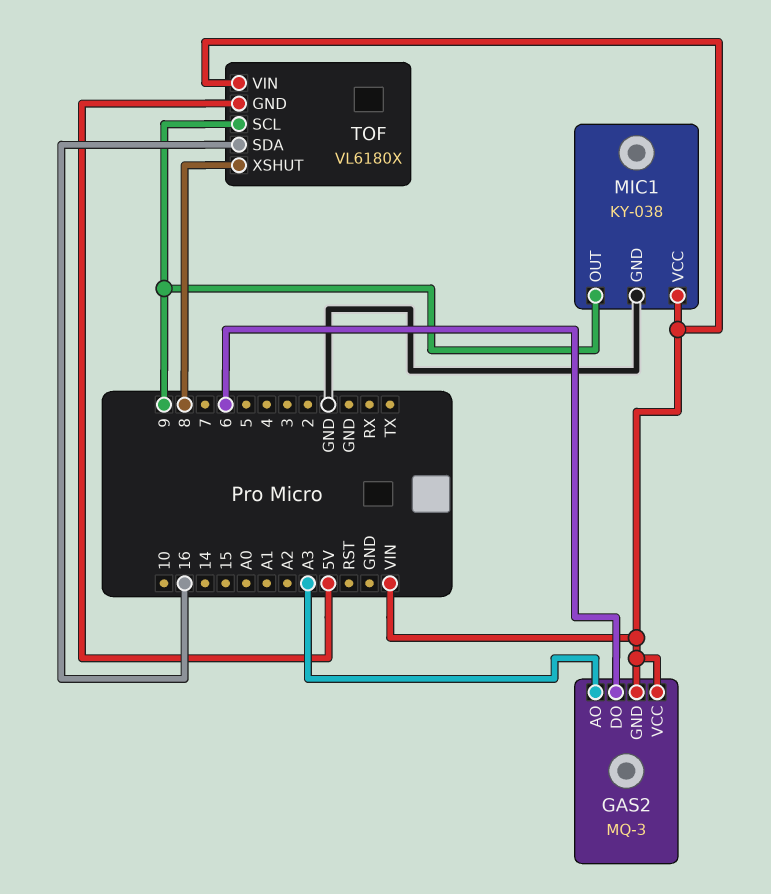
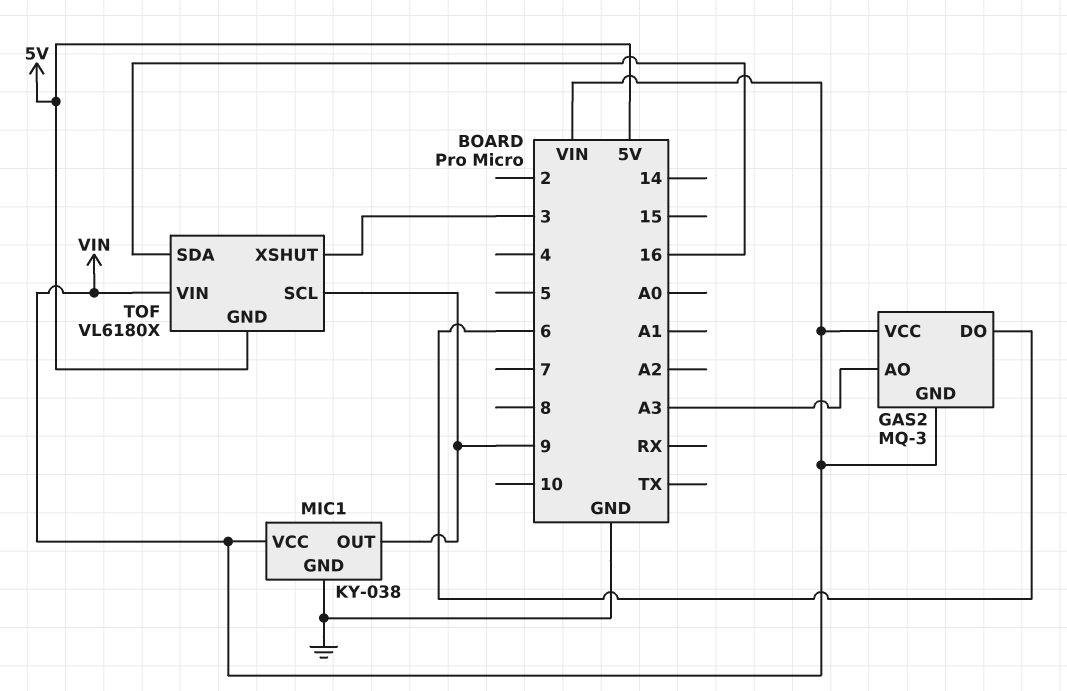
TOF pin XSHUT: 8 -> 3

